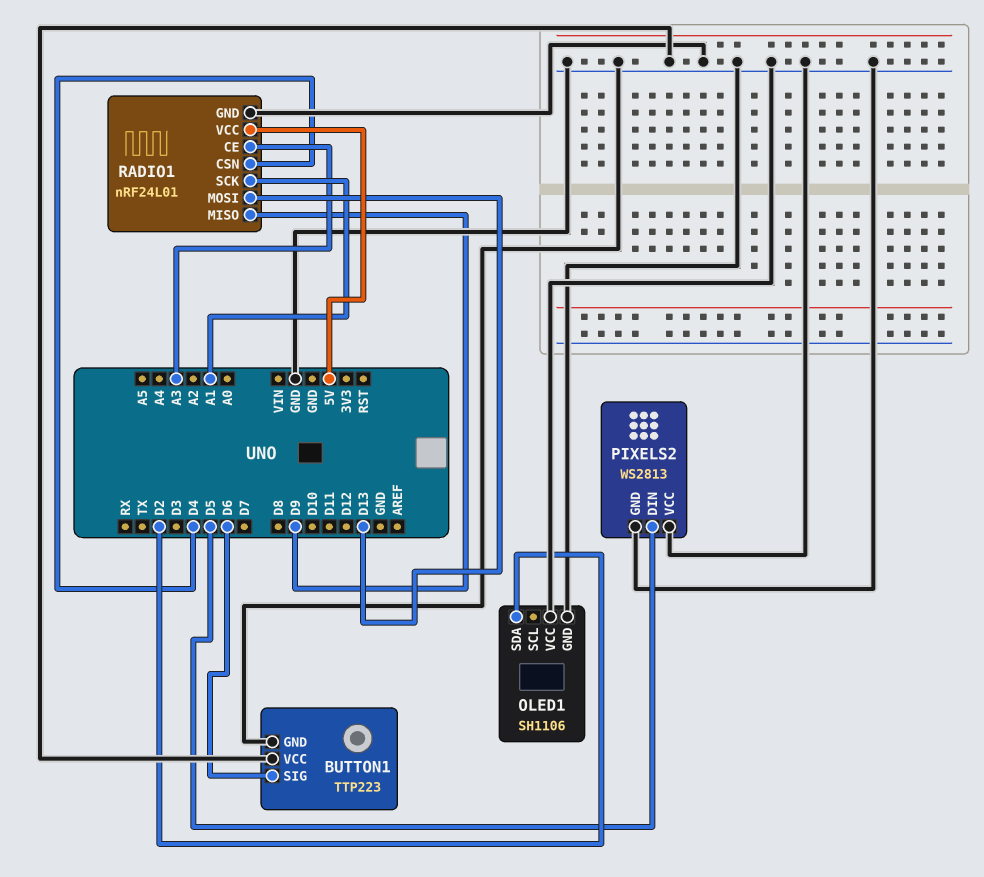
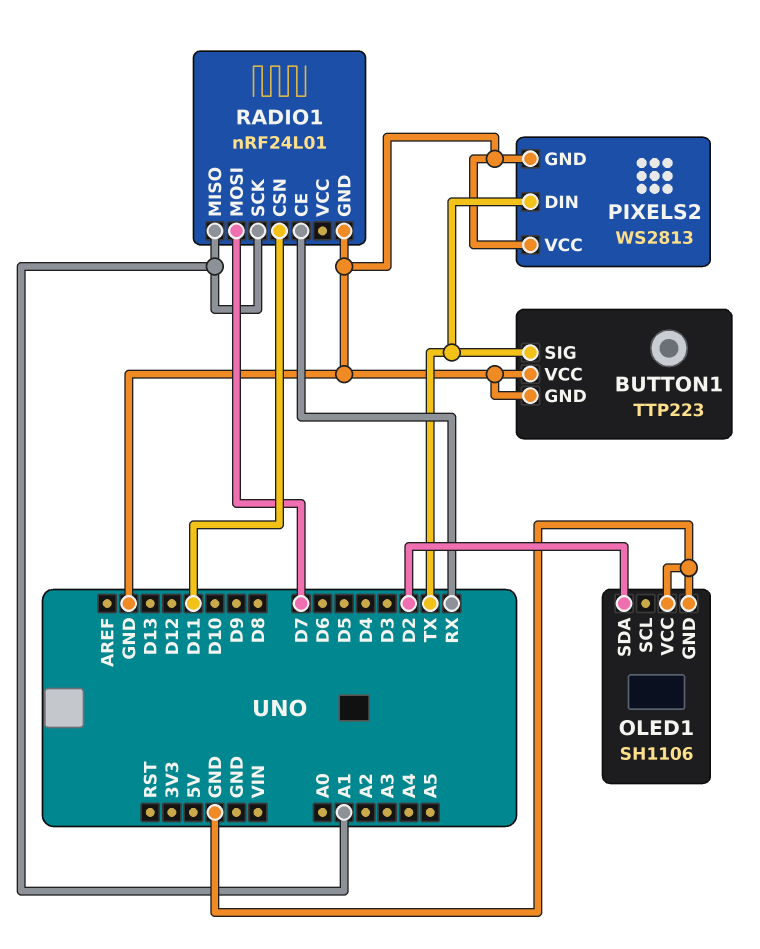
BUTTON1 pin SIG: D6 -> TX
PIXELS2 pin DIN: D5 -> TX
RADIO1 pin CE: A3 -> RX
RADIO1 pin CSN: D4 -> D11
RADIO1 pin MISO: D9 -> A1
RADIO1 pin MOSI: D13 -> D7
RADIO1 pin VCC: 5V -> none

